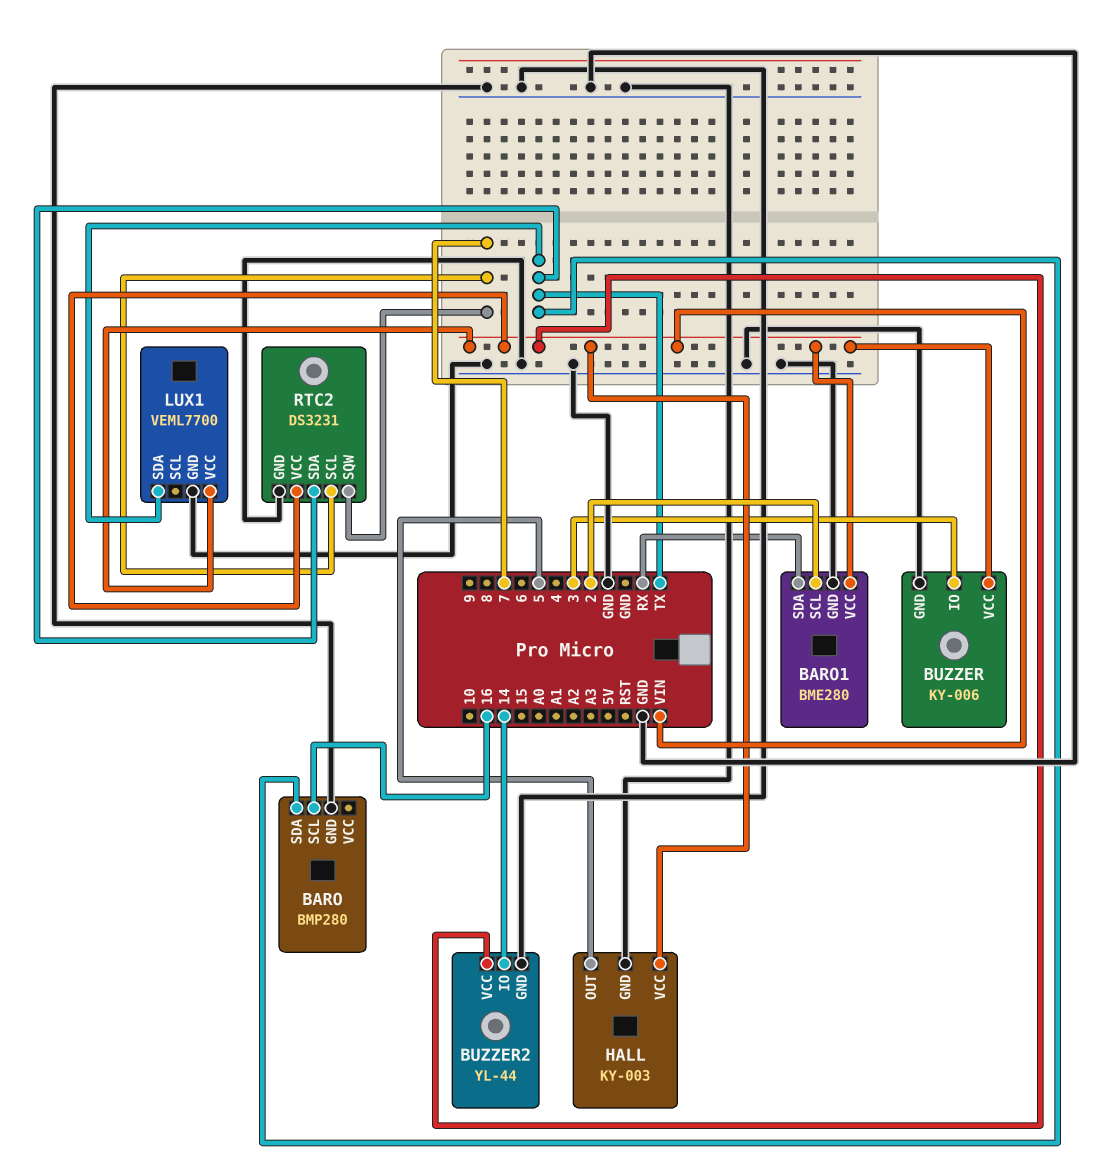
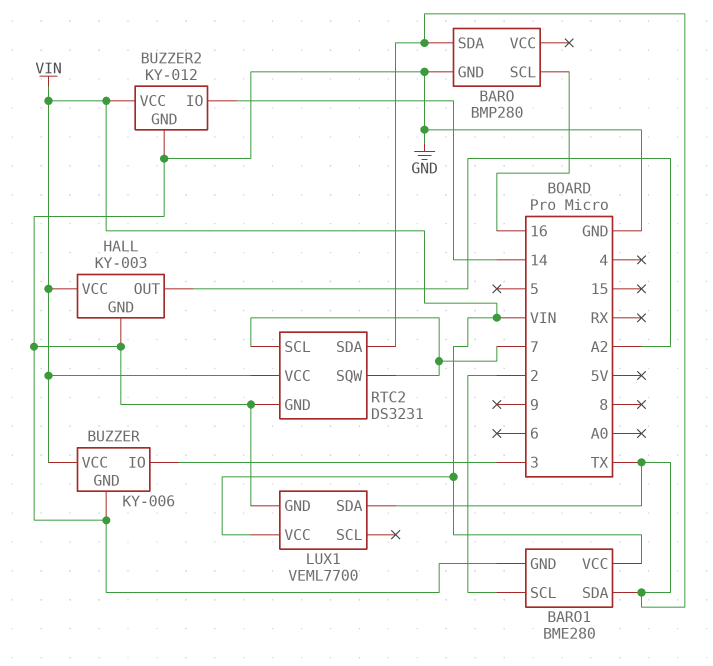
BARO1 pin SDA: RX -> TX
BUZZER2: YL-44 -> KY-012
HALL pin OUT: 5 -> A2

